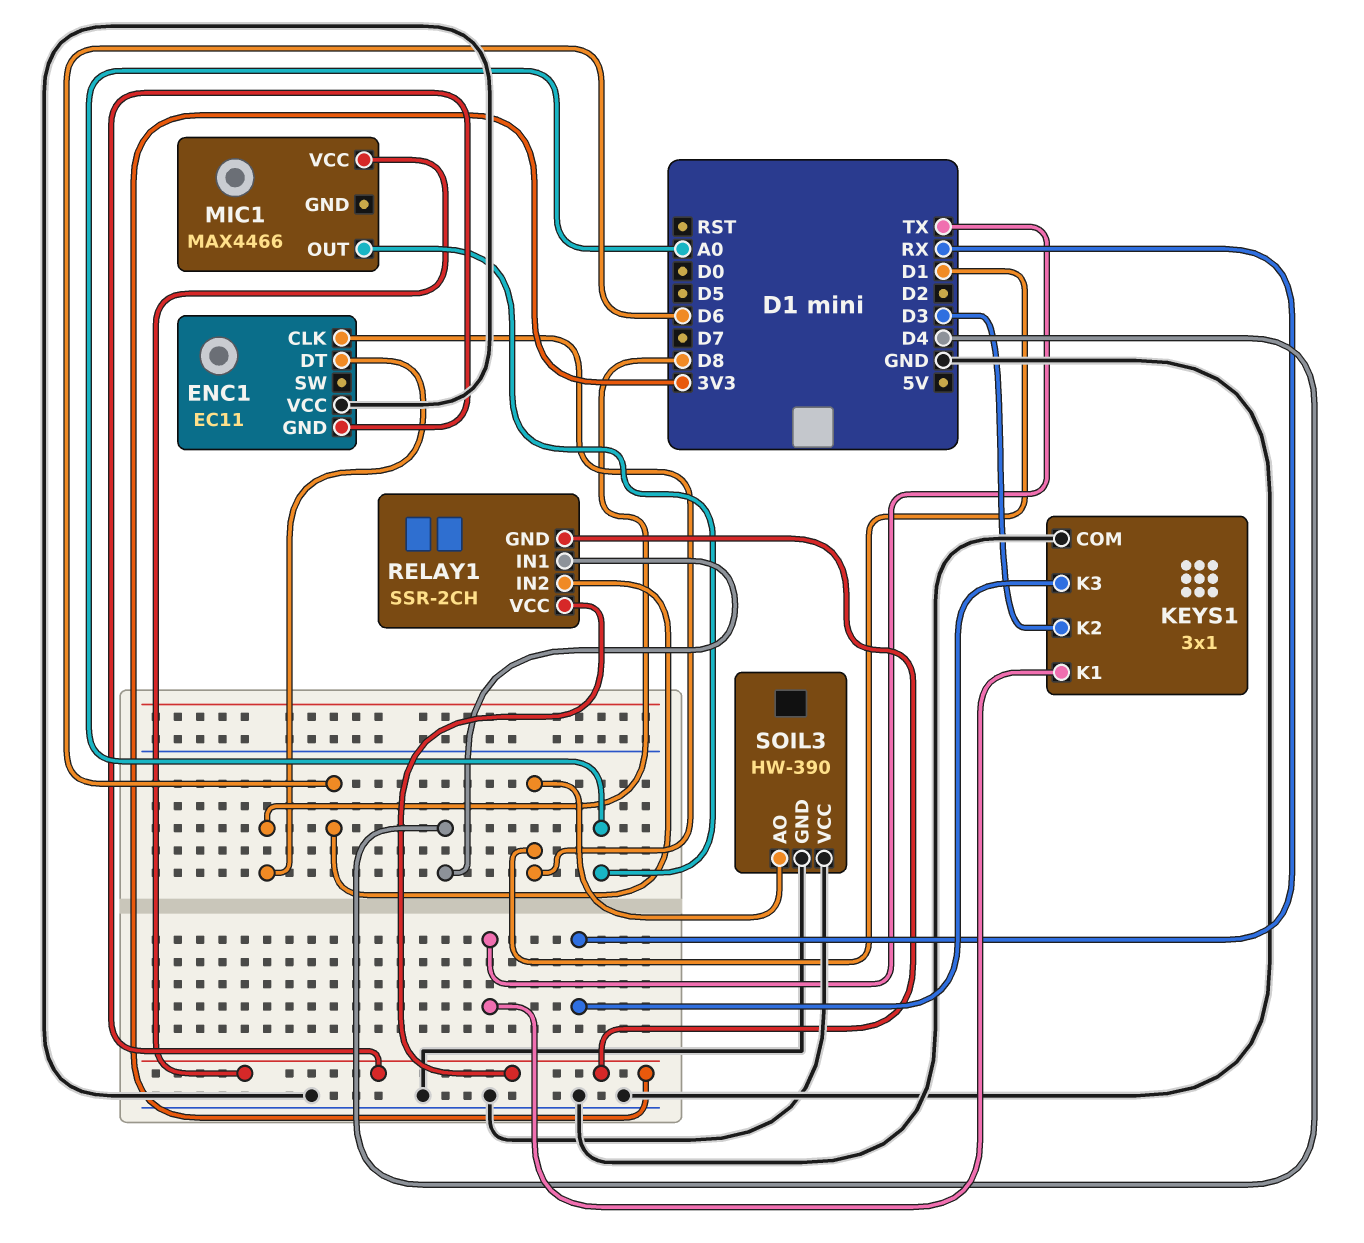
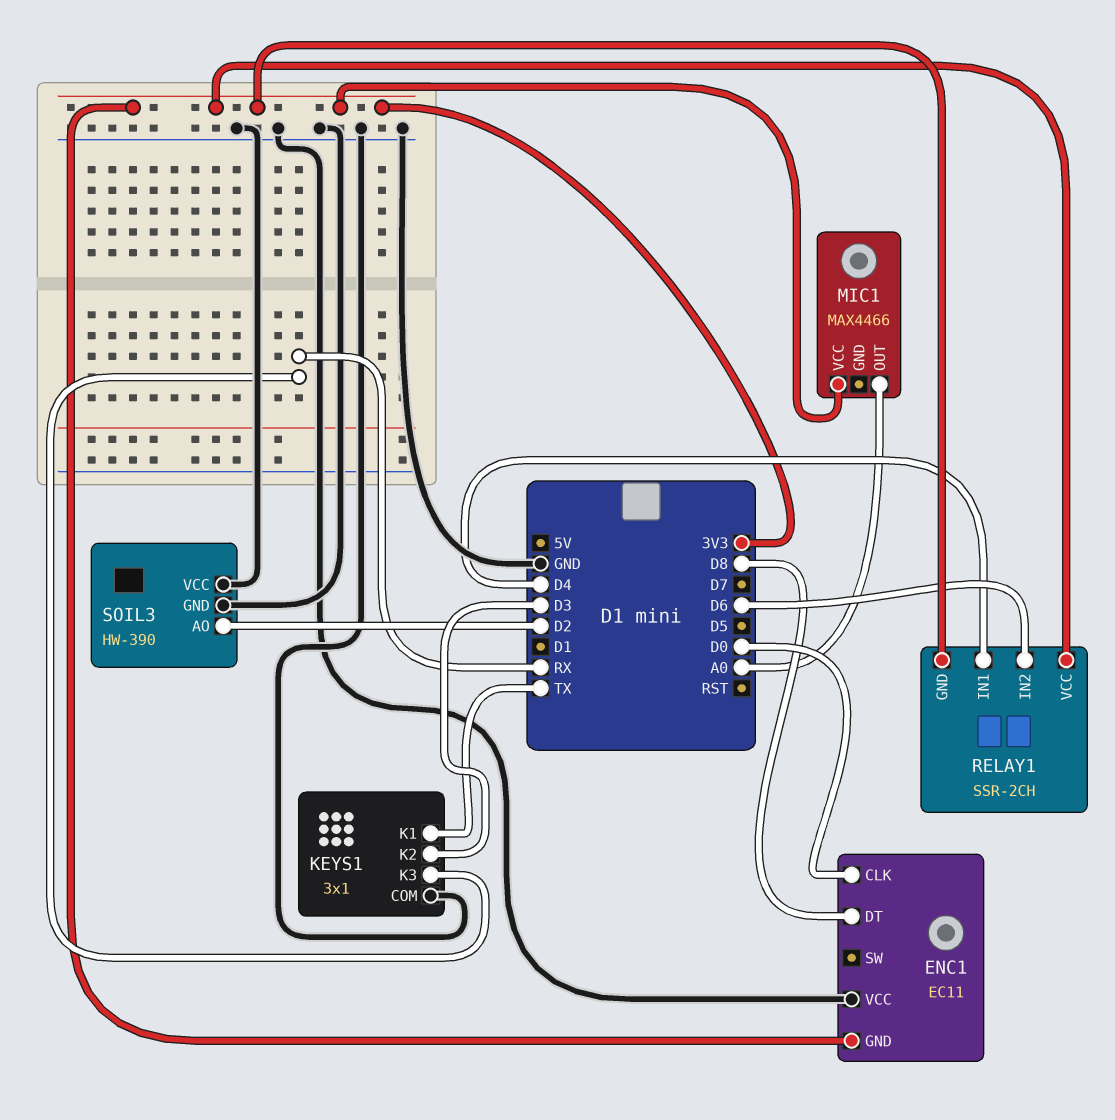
ENC1 pin CLK: D1 -> D0
SOIL3 pin AO: D1 -> D2

